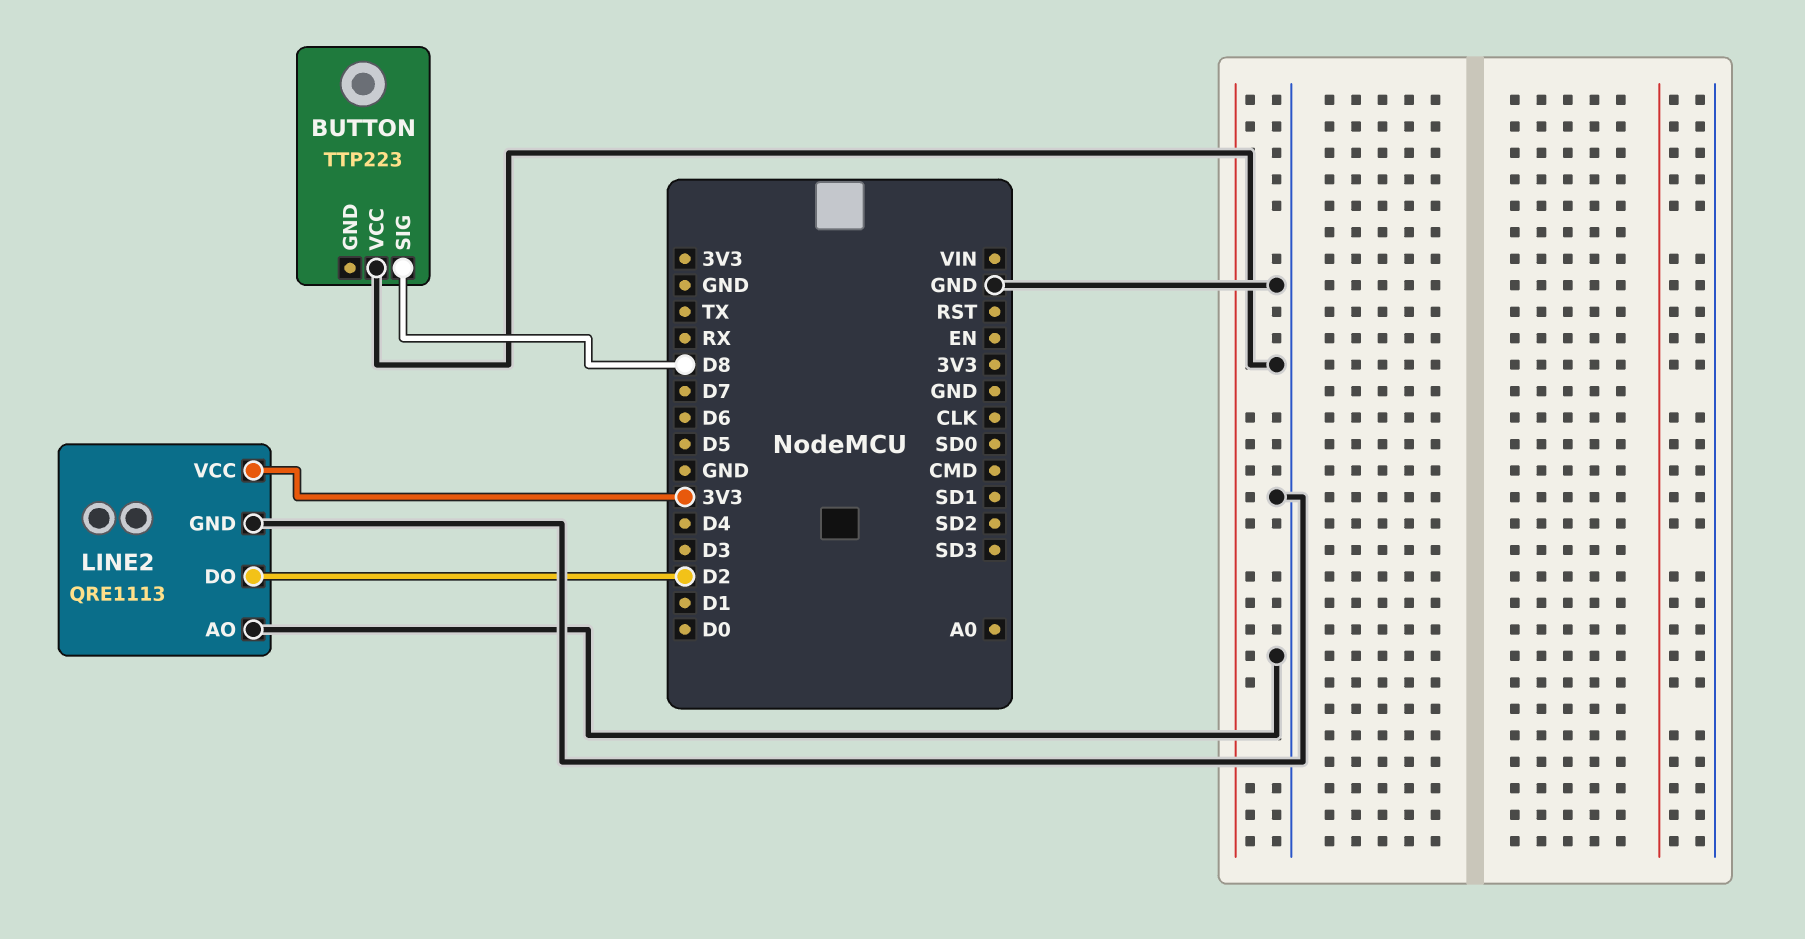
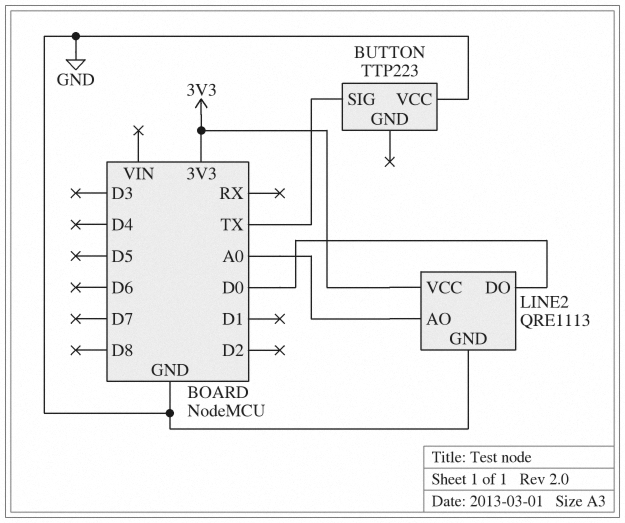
BUTTON pin SIG: D8 -> TX
LINE2 pin AO: GND -> A0
LINE2 pin DO: D2 -> D0

